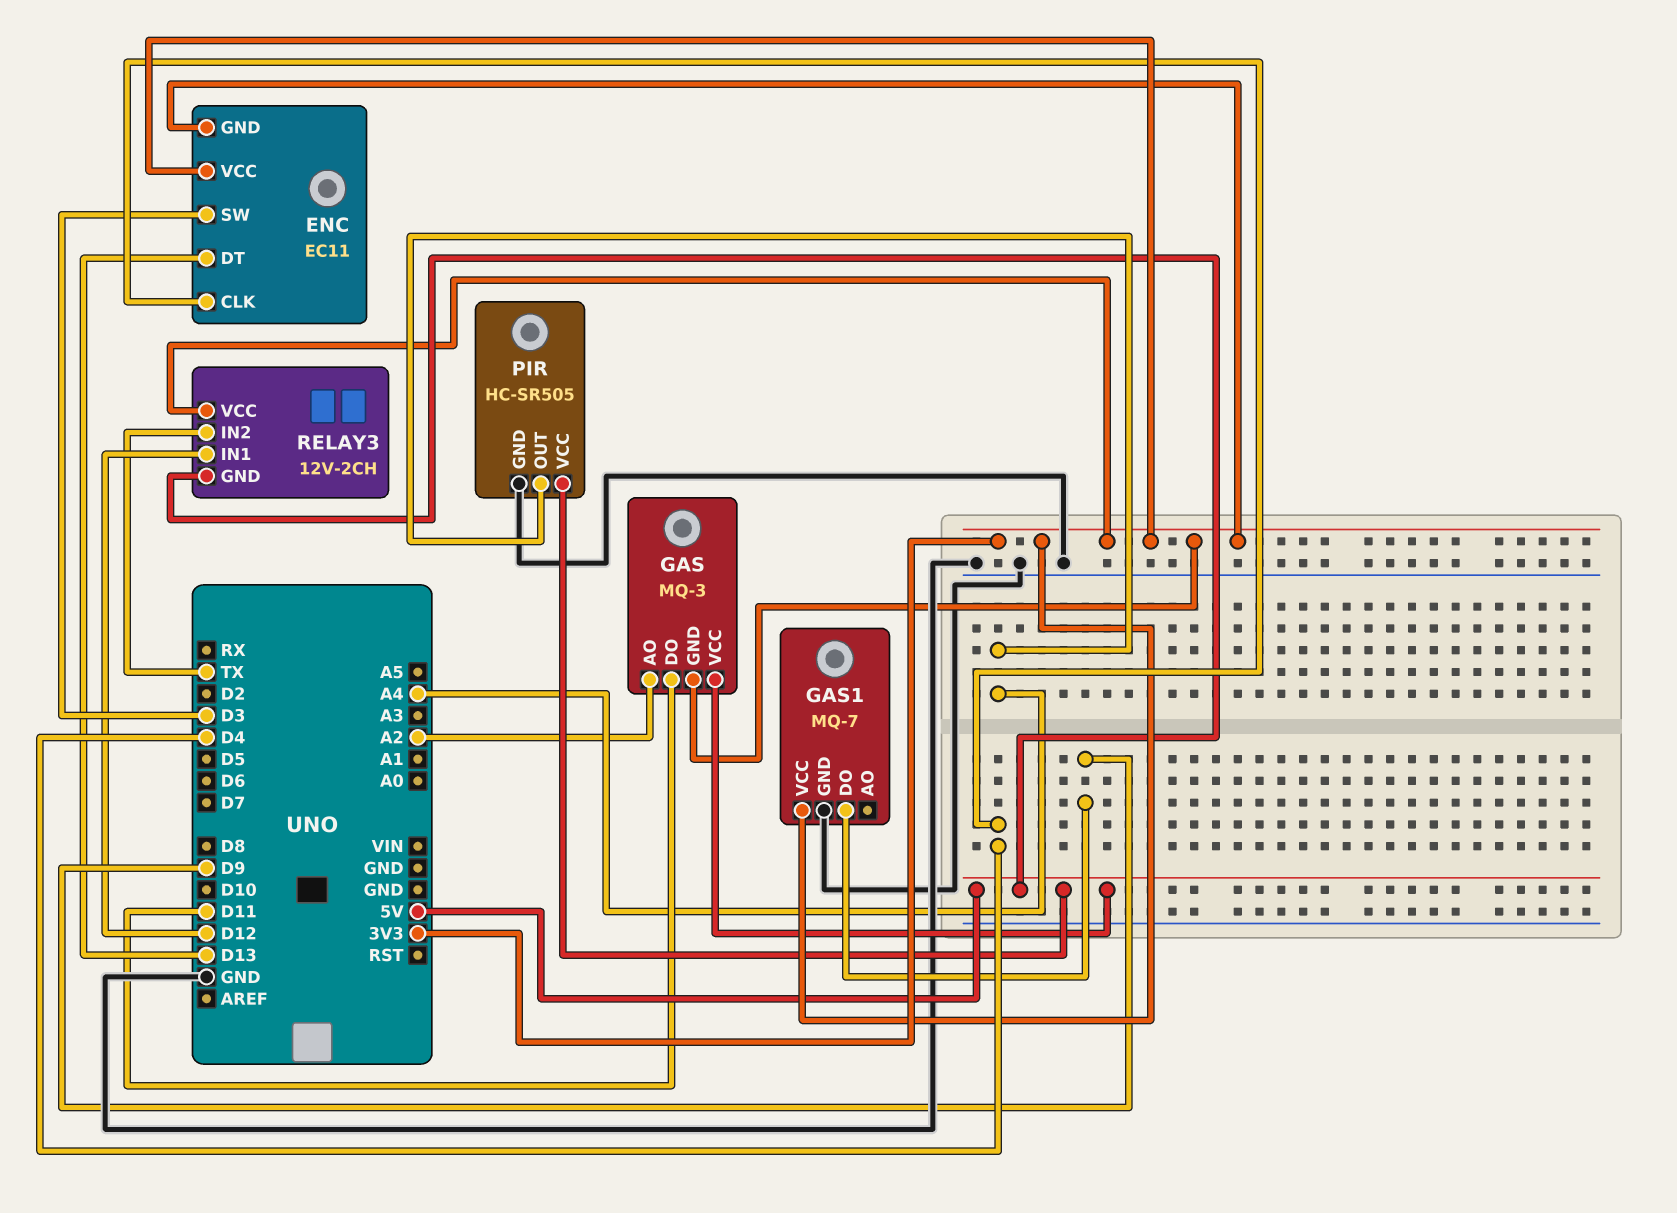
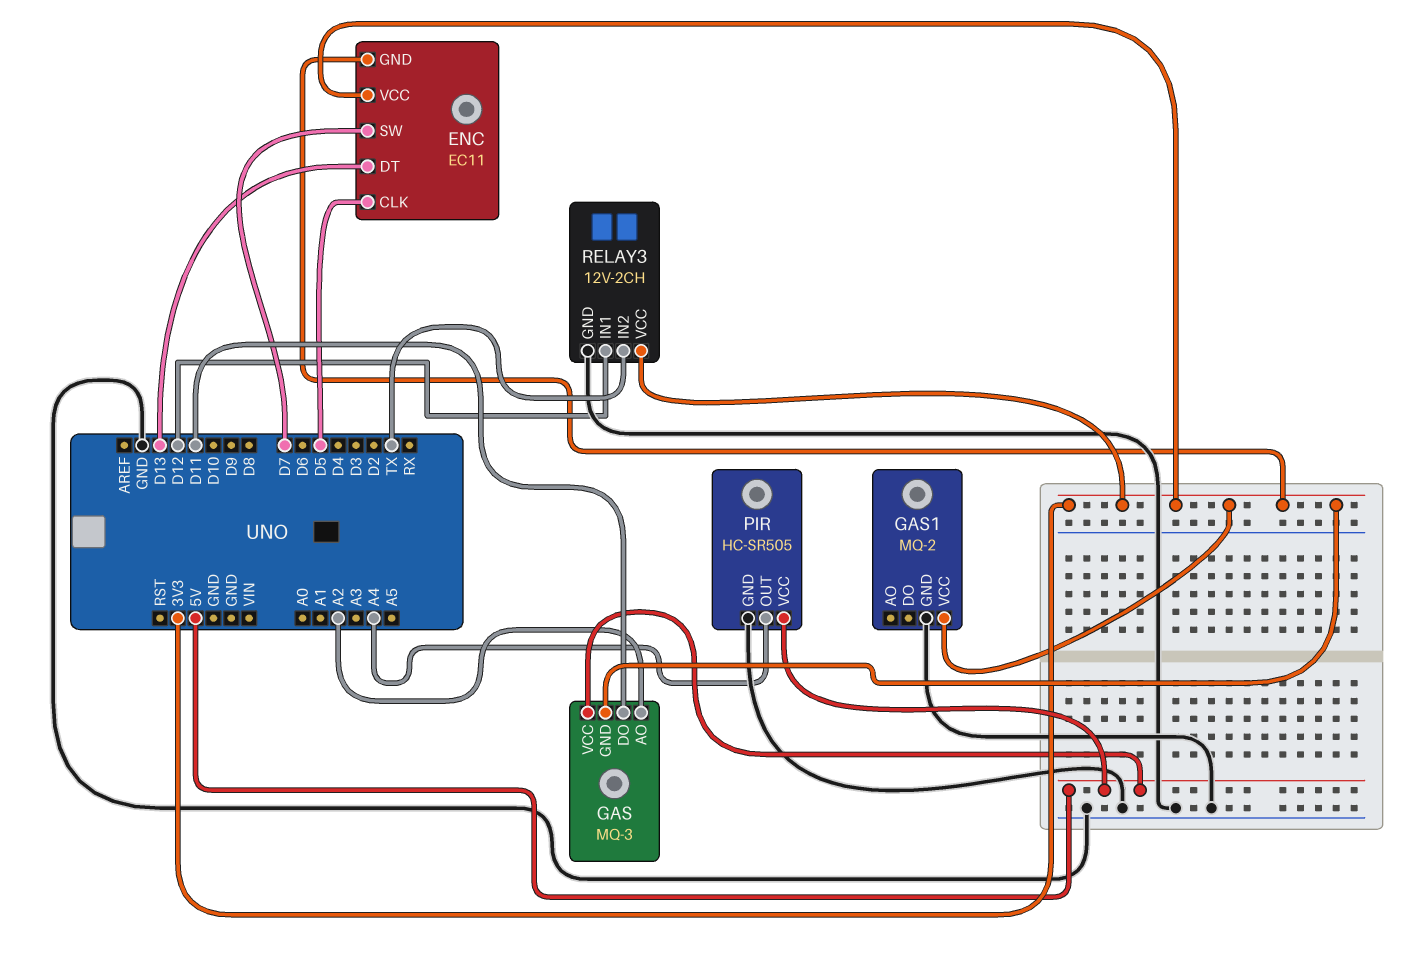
ENC pin CLK: D4 -> D5
ENC pin SW: D3 -> D7
GAS1: MQ-7 -> MQ-2
GAS1 pin DO: D9 -> none
RELAY3 pin GND: 5V -> GND

